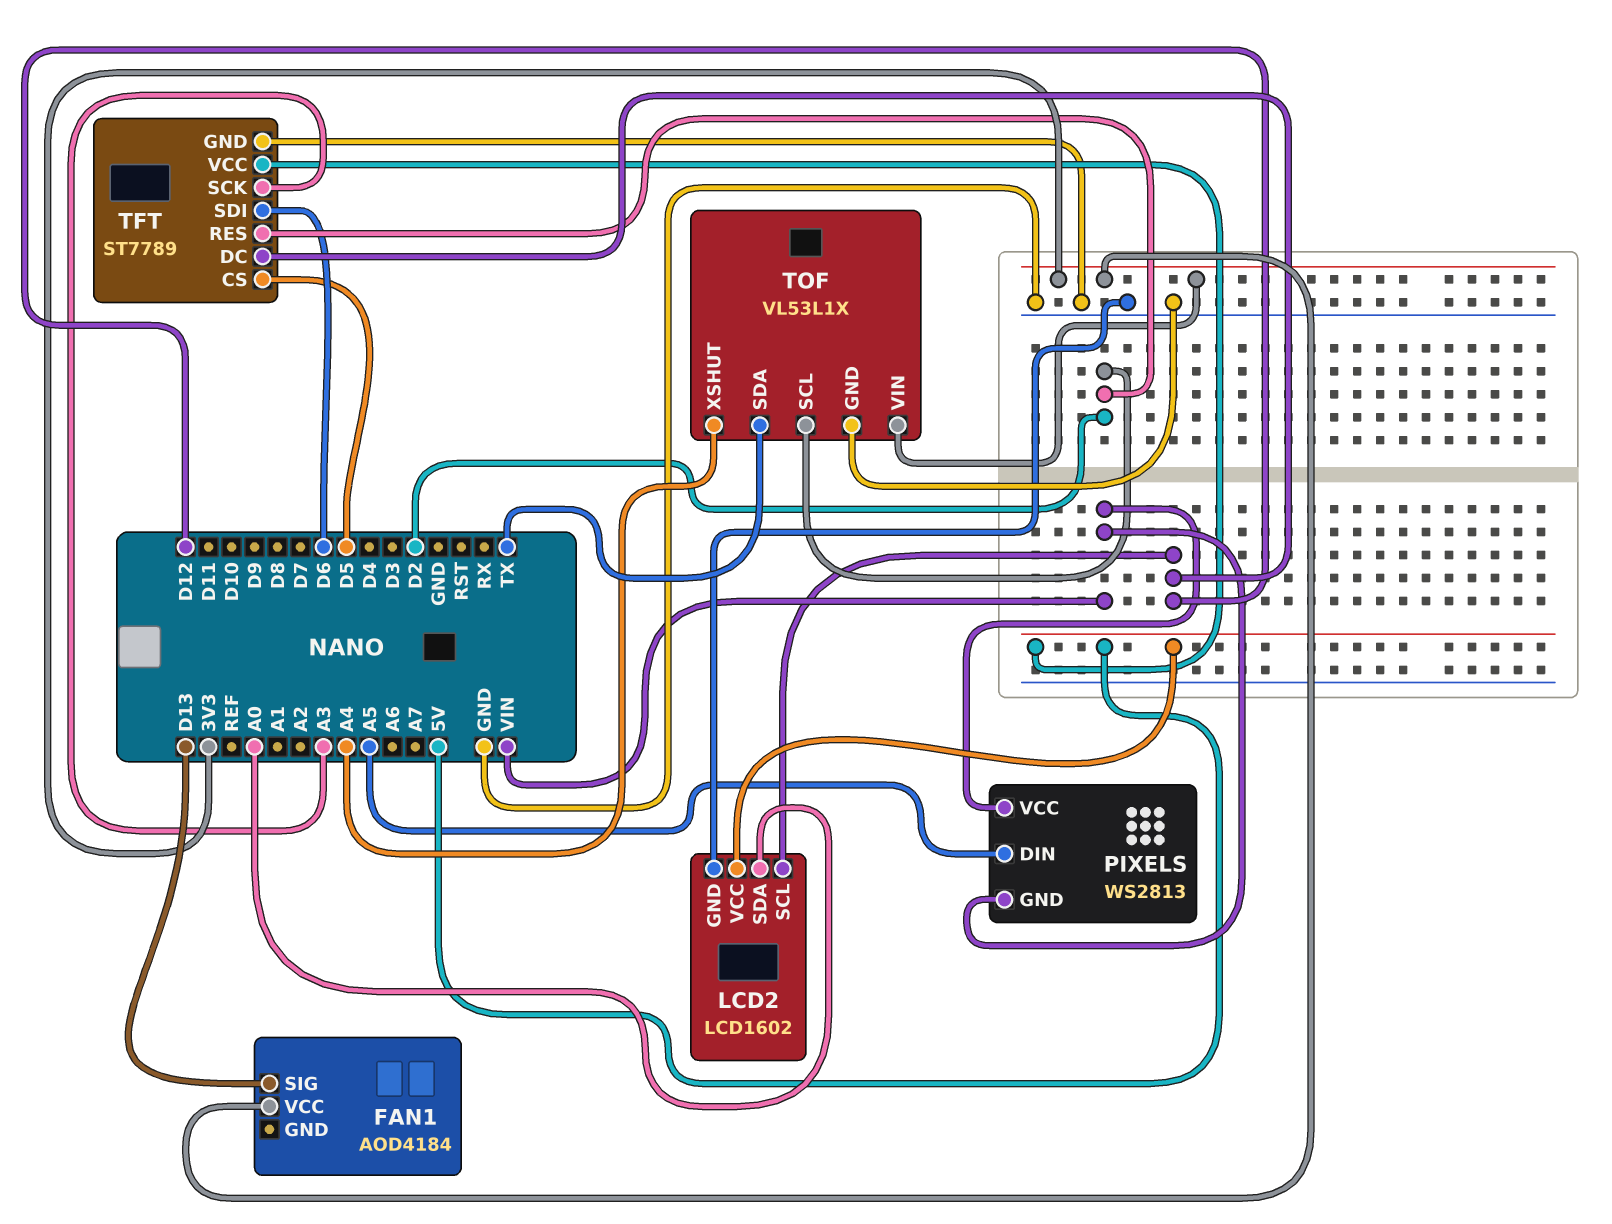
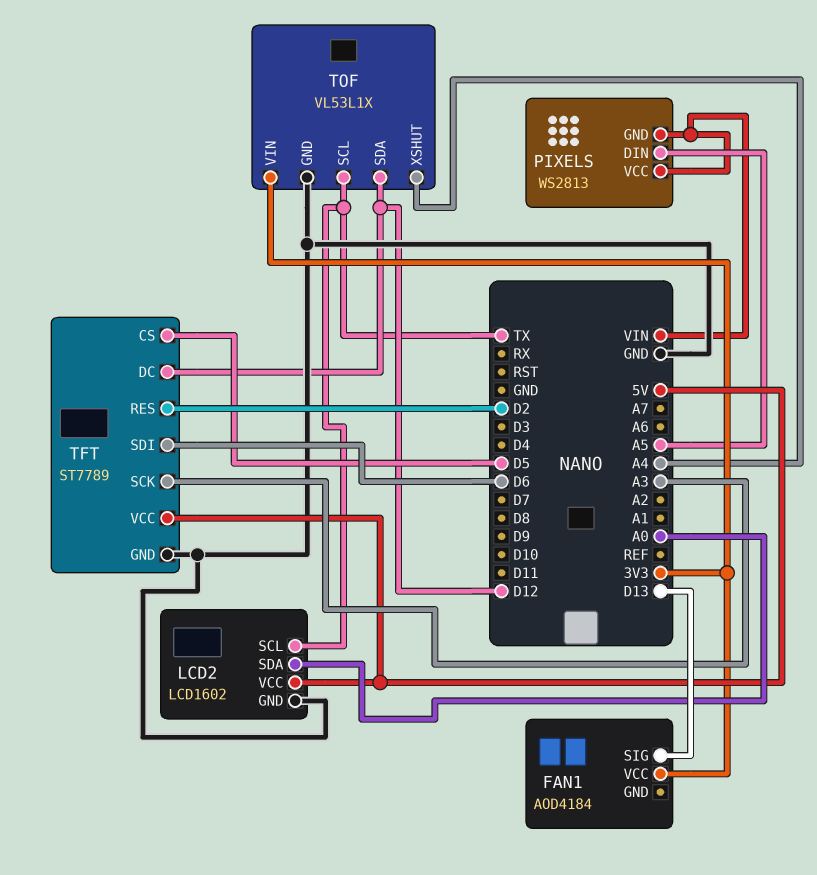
LCD2 pin SCL: D12 -> TX
TOF pin SCL: D2 -> TX
TOF pin SDA: TX -> D12

